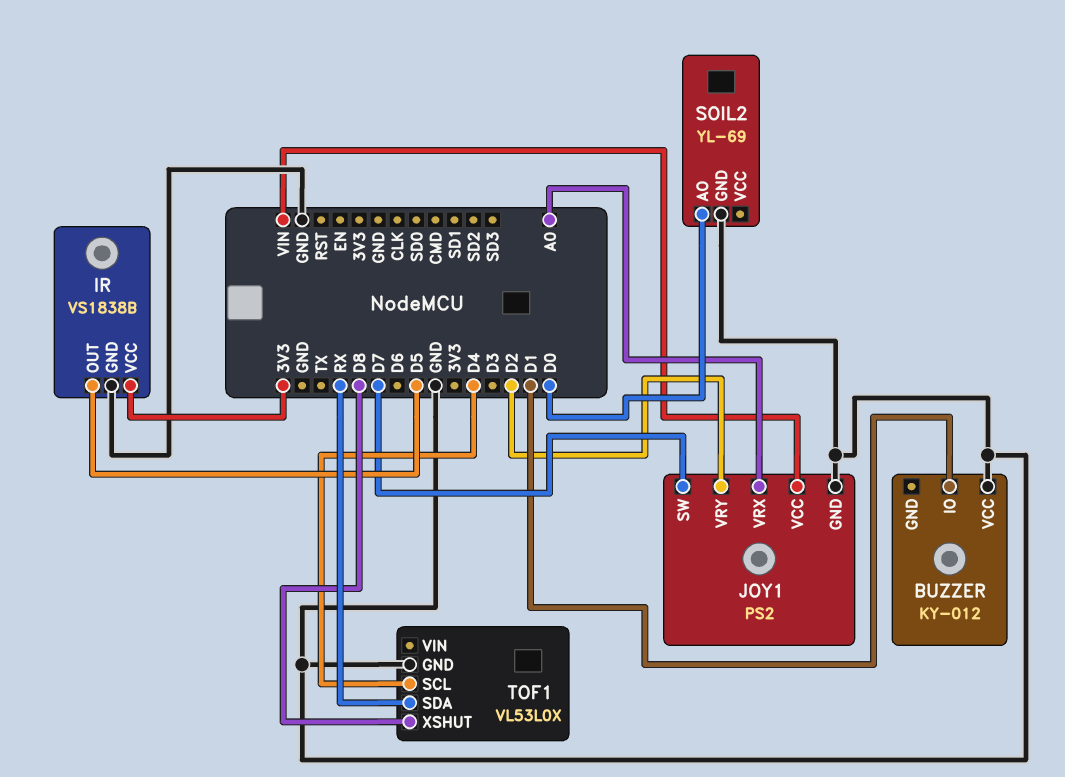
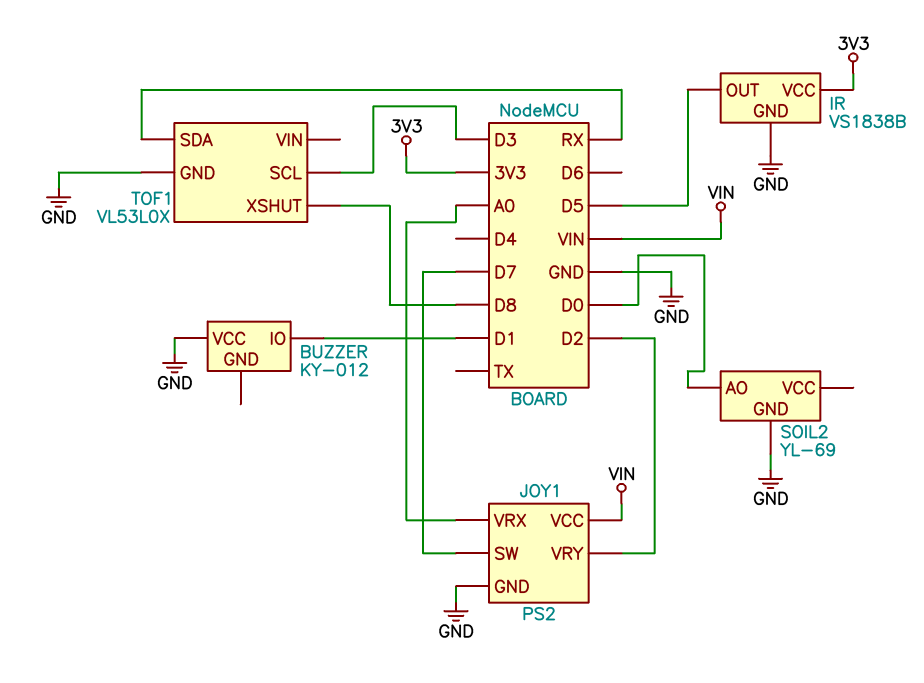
TOF1 pin SCL: D4 -> D3

